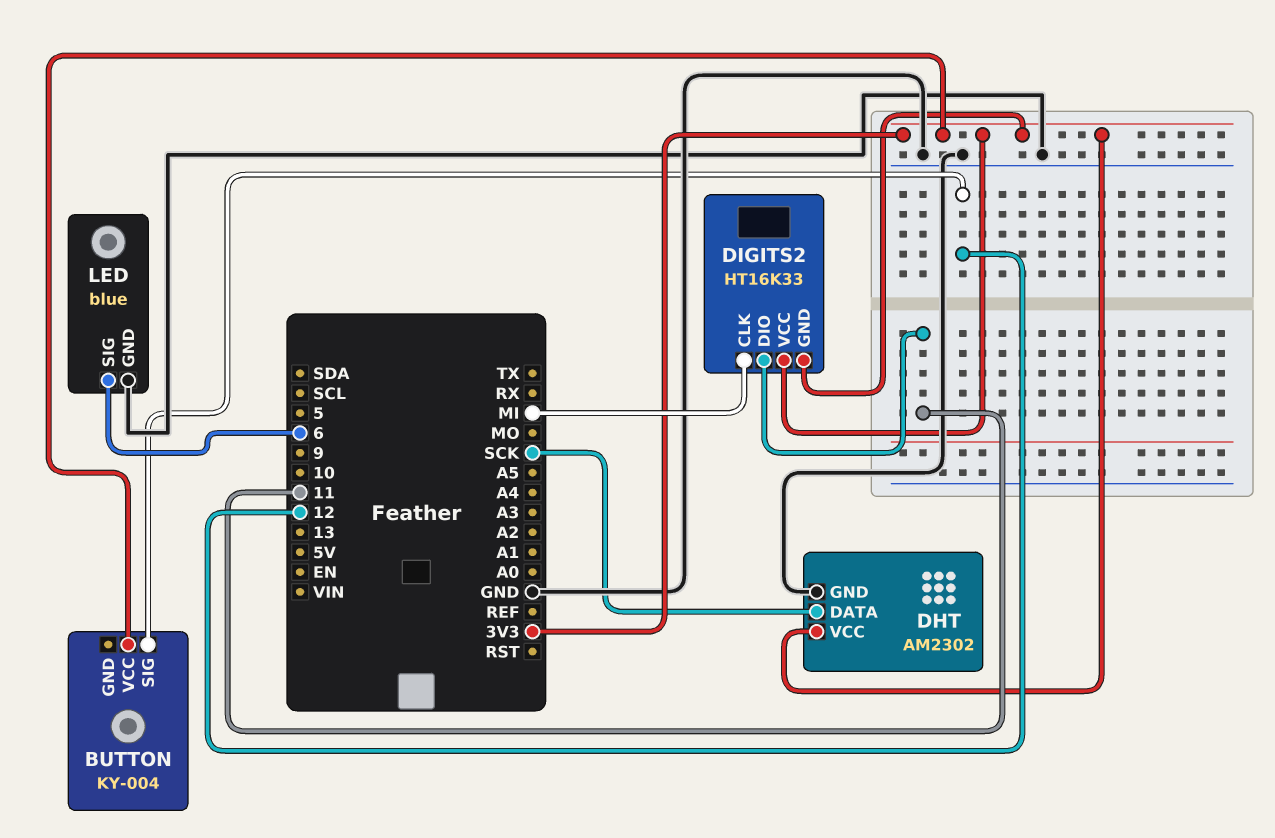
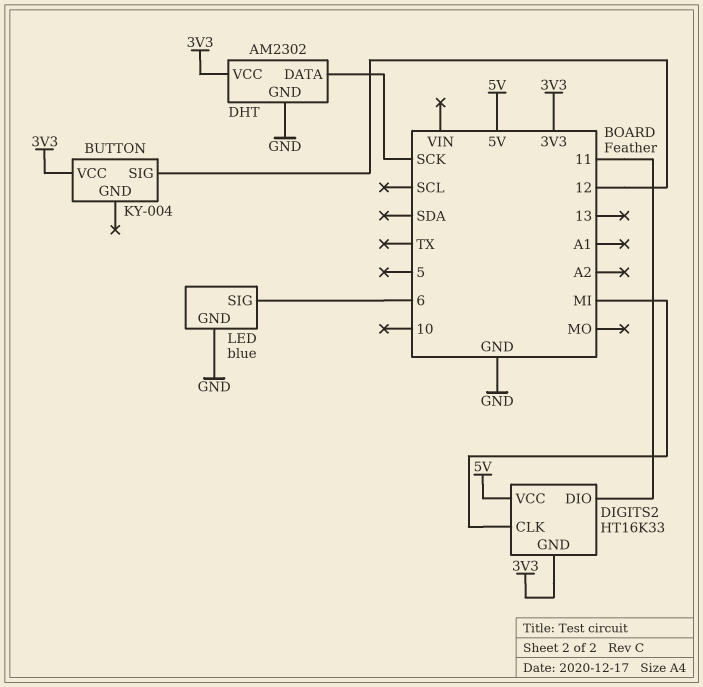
DIGITS2 pin VCC: 3V3 -> 5V

